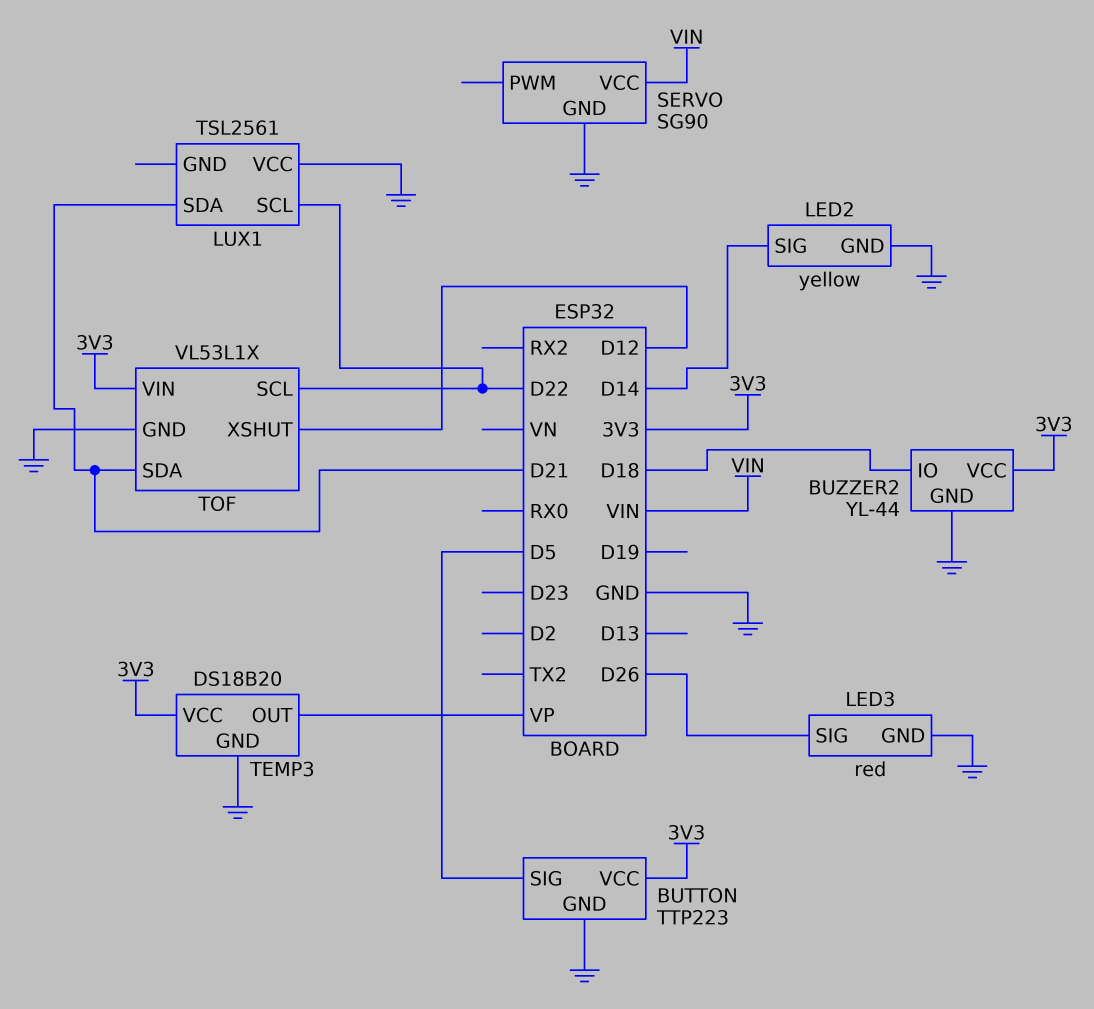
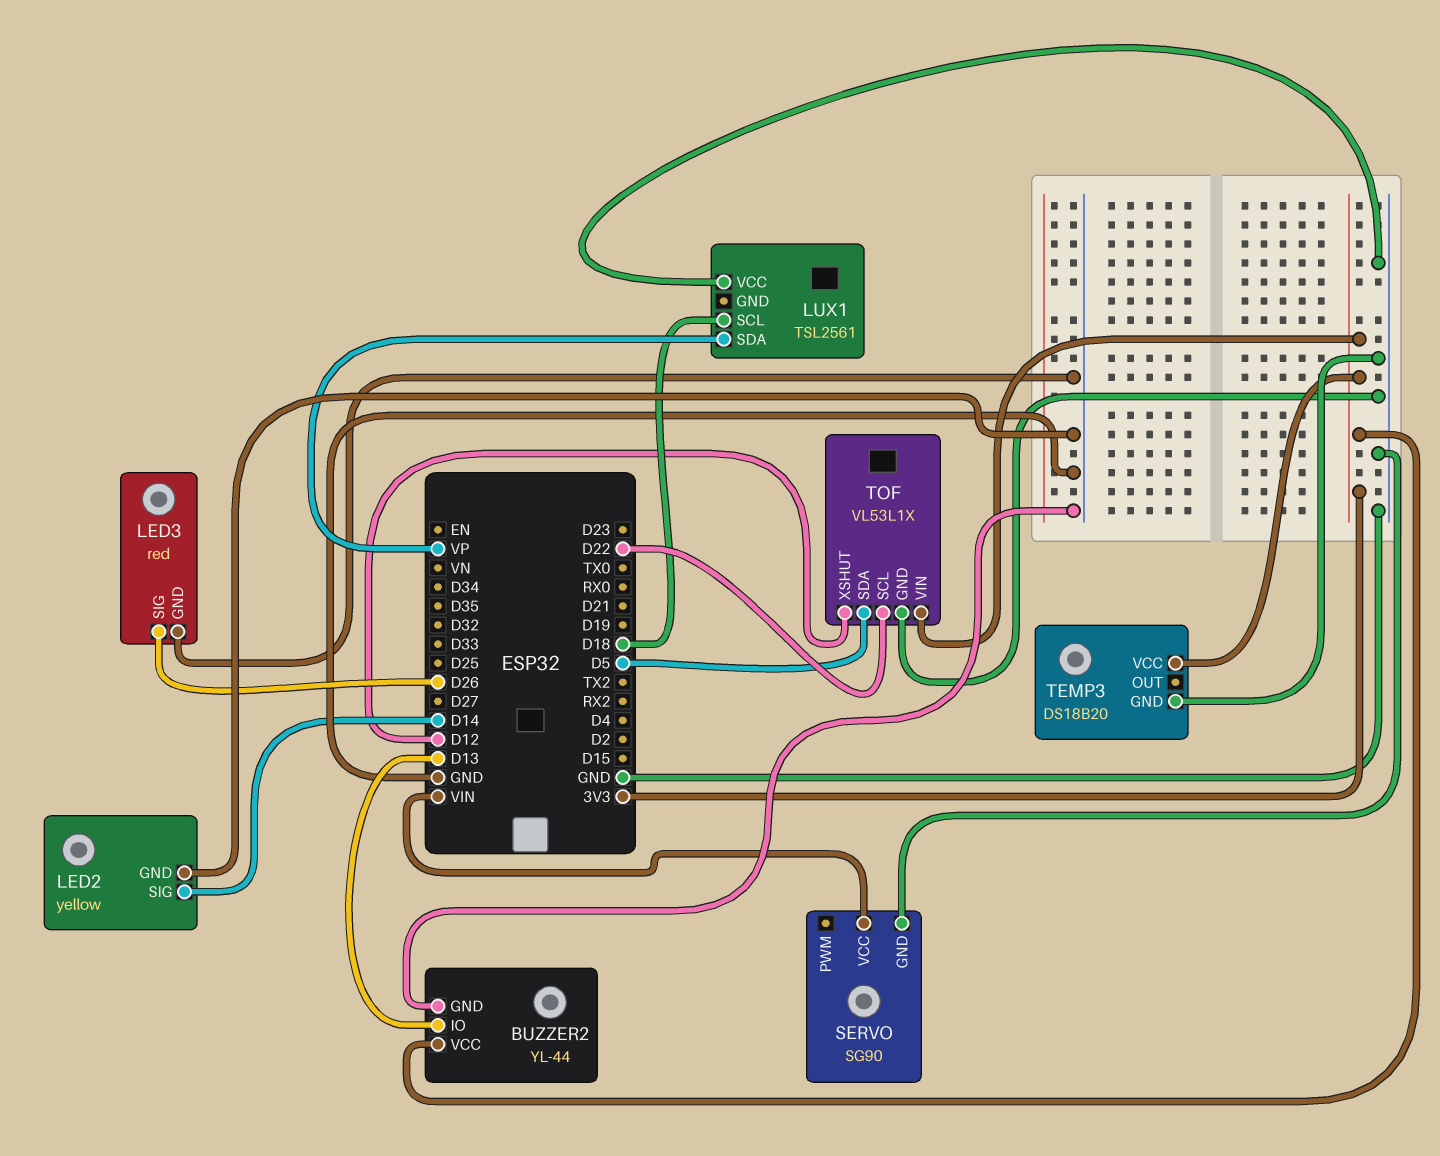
BUTTON: TTP223 -> none
BUTTON pin GND: GND -> none
BUTTON pin SIG: D5 -> none
BUTTON pin VCC: 3V3 -> none
BUZZER2 pin IO: D18 -> D13
LUX1 pin SCL: D22 -> D18
LUX1 pin SDA: D21 -> VP
TEMP3 pin OUT: VP -> none
TOF pin SDA: D21 -> D5

